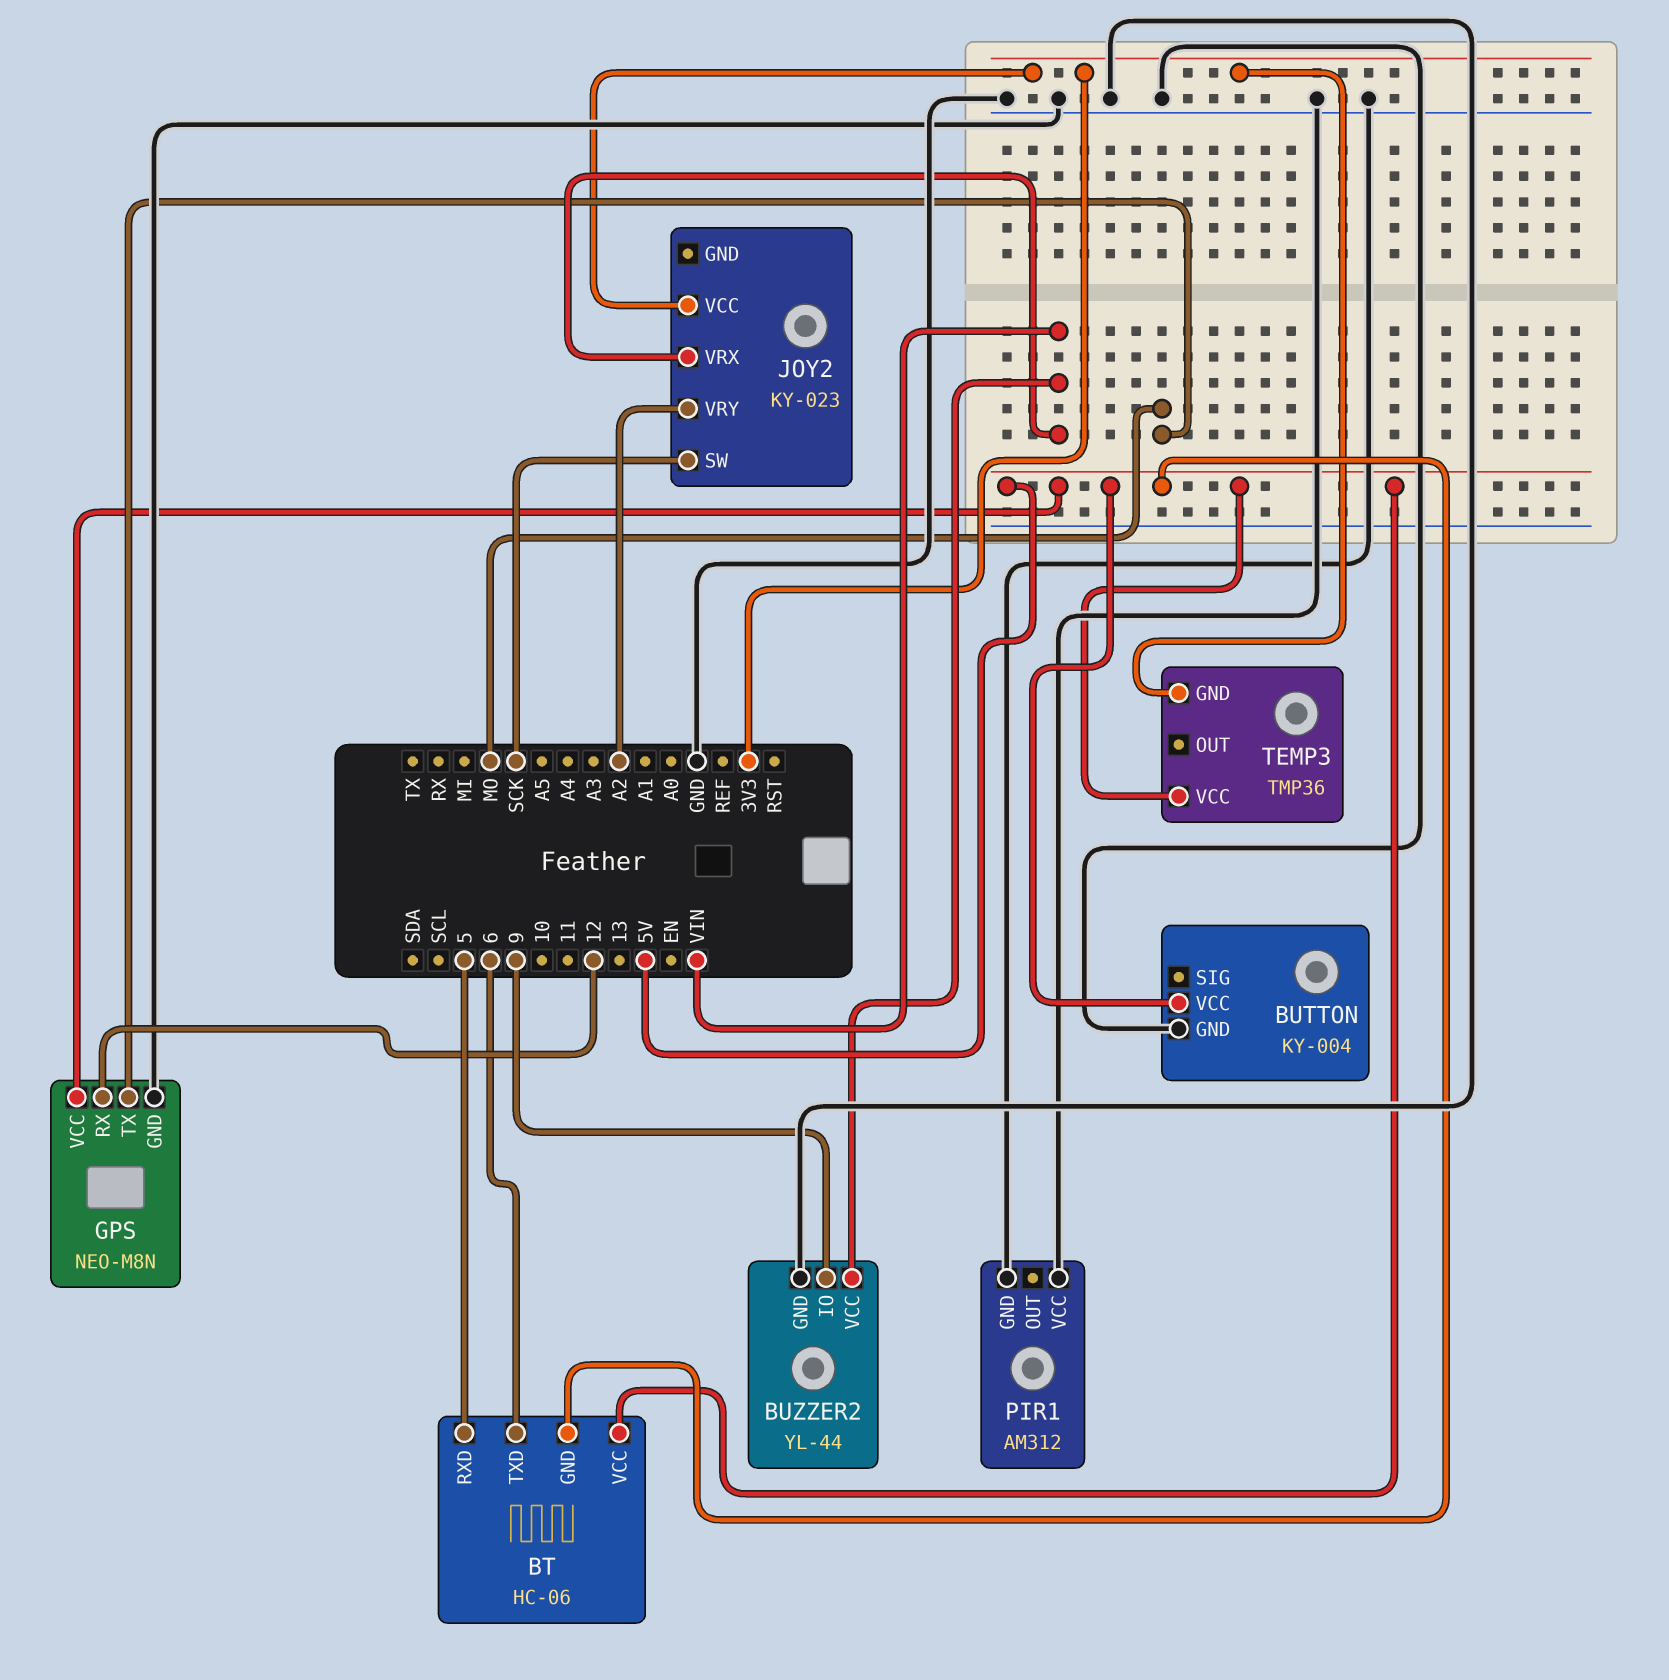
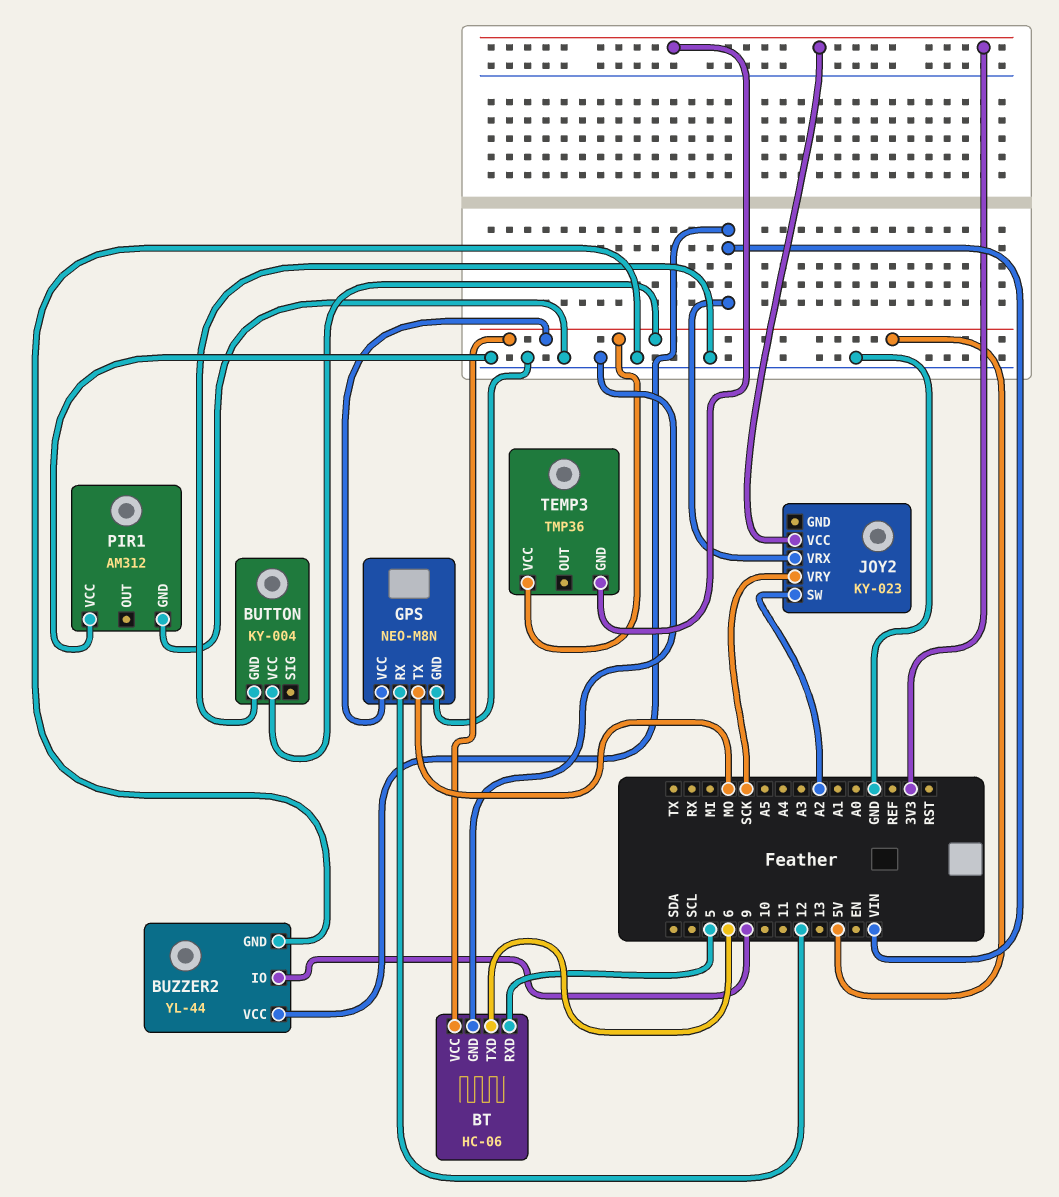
BT pin GND: 5V -> GND
JOY2 pin SW: SCK -> A2
JOY2 pin VRY: A2 -> SCK

